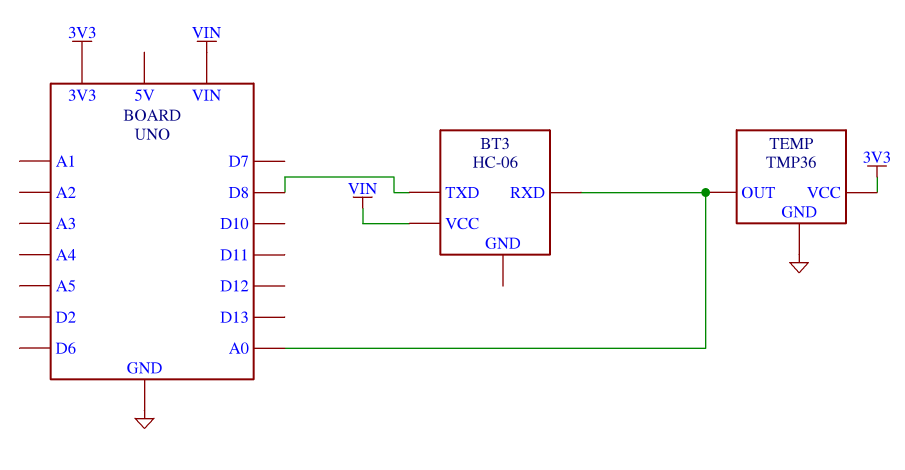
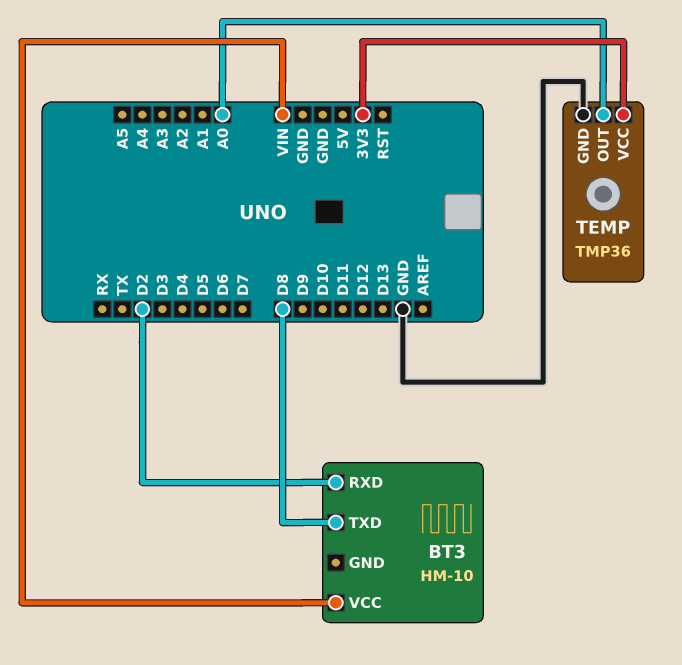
BT3: HC-06 -> HM-10
BT3 pin RXD: A0 -> D2

